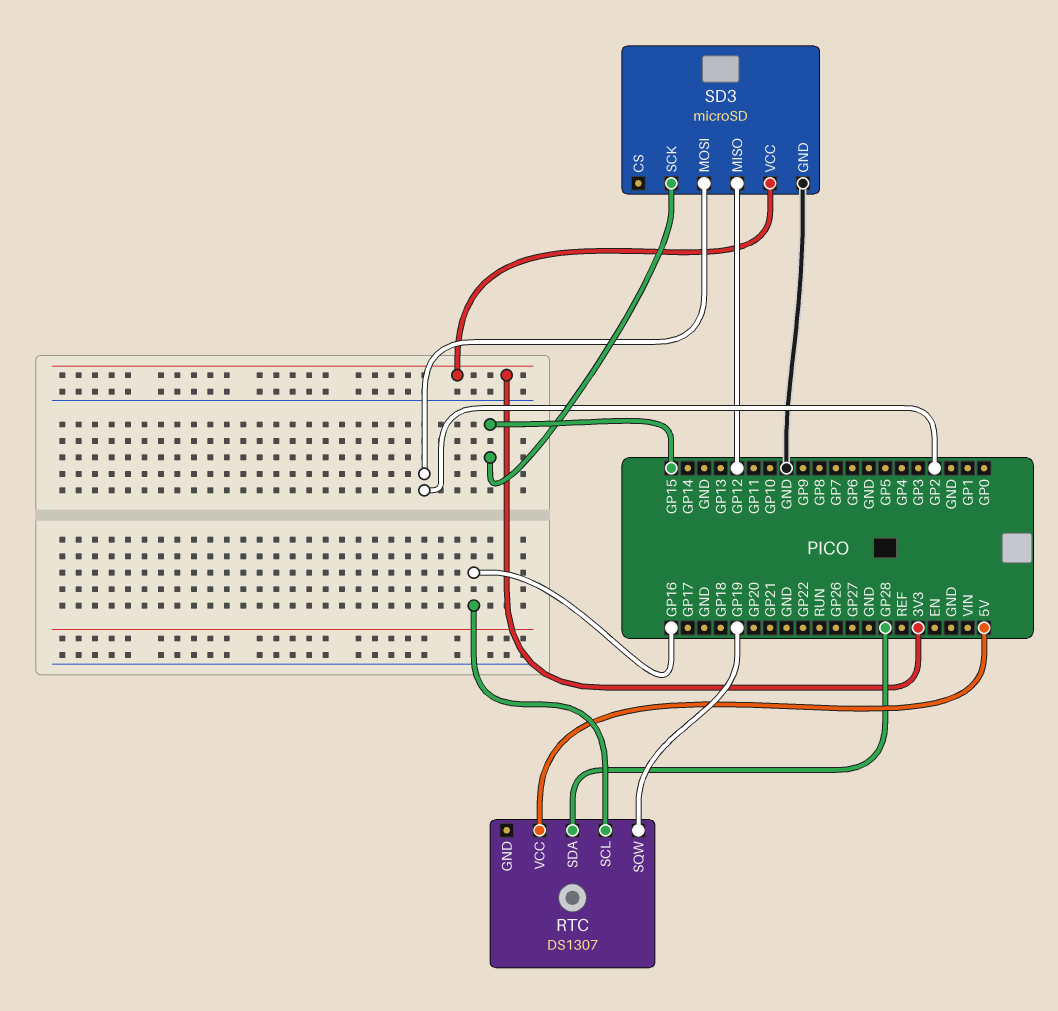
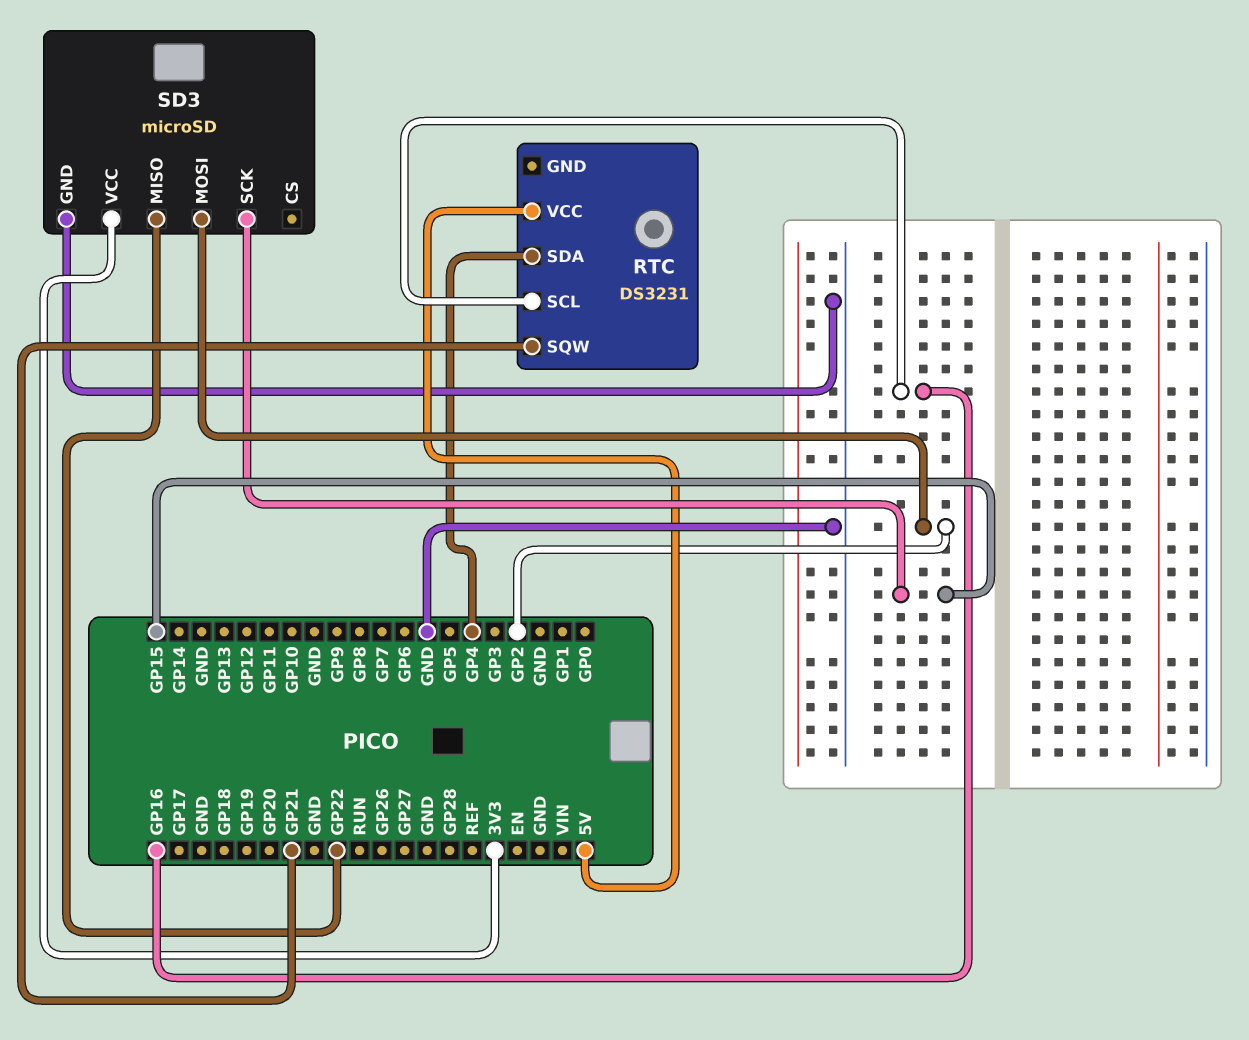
RTC: DS1307 -> DS3231
RTC pin SDA: GP28 -> GP4
RTC pin SQW: GP19 -> GP21
SD3 pin MISO: GP12 -> GP22

